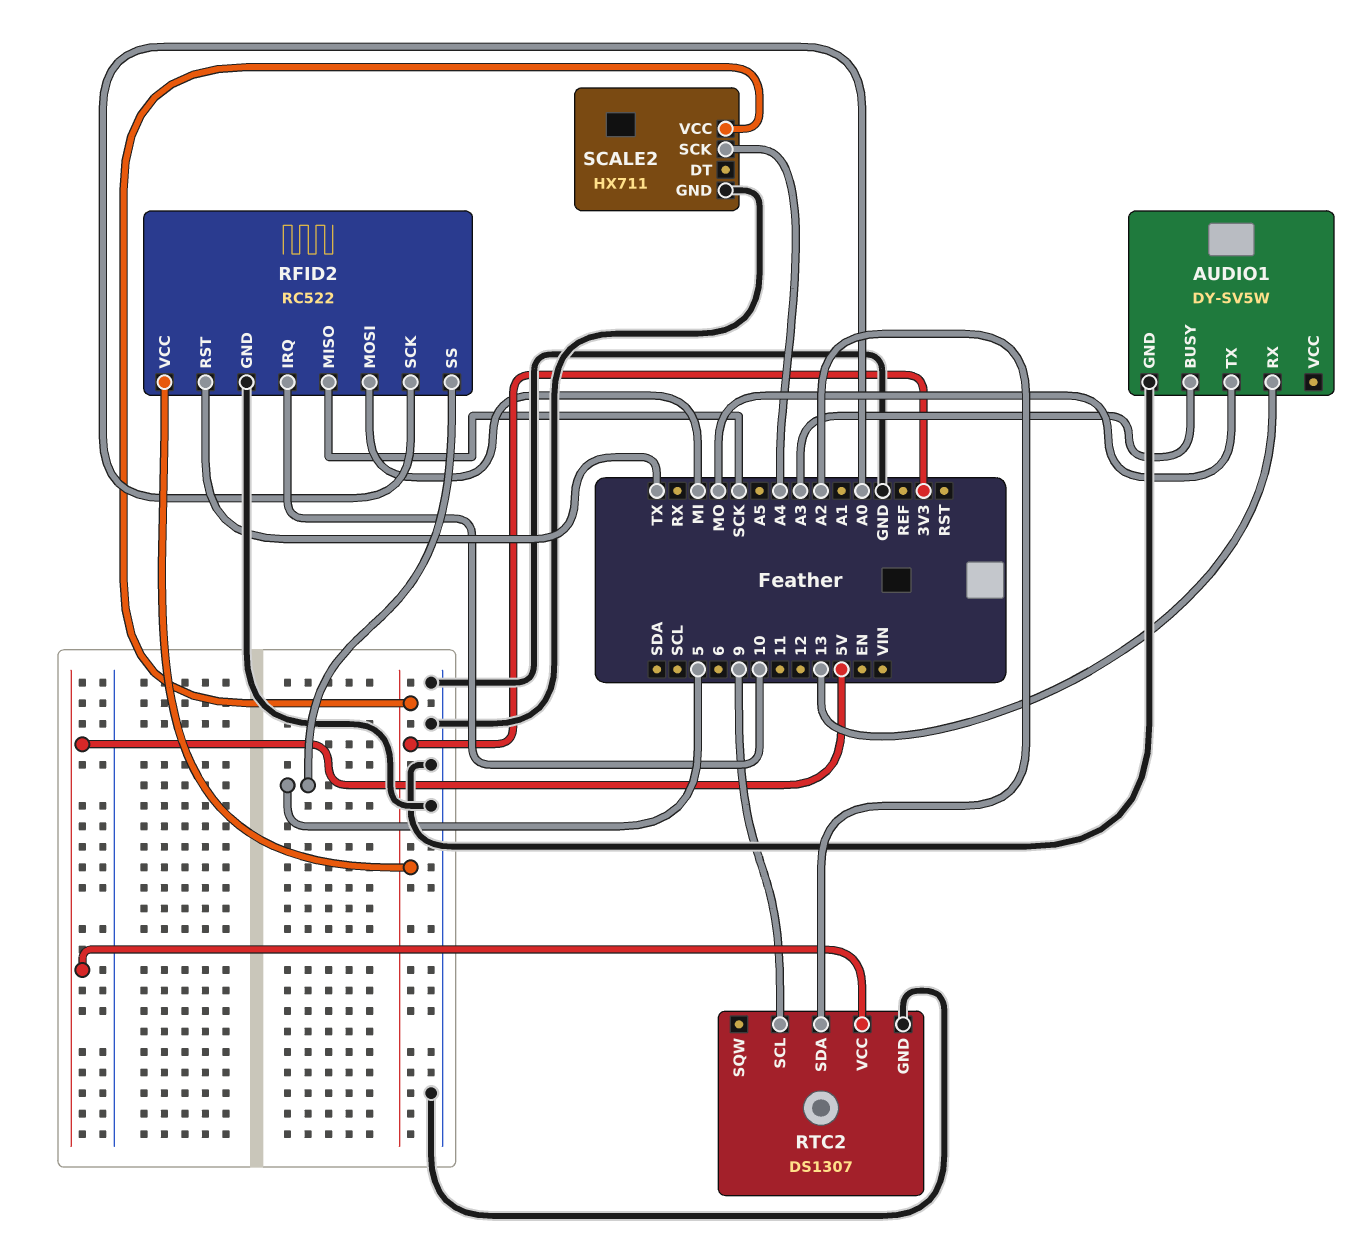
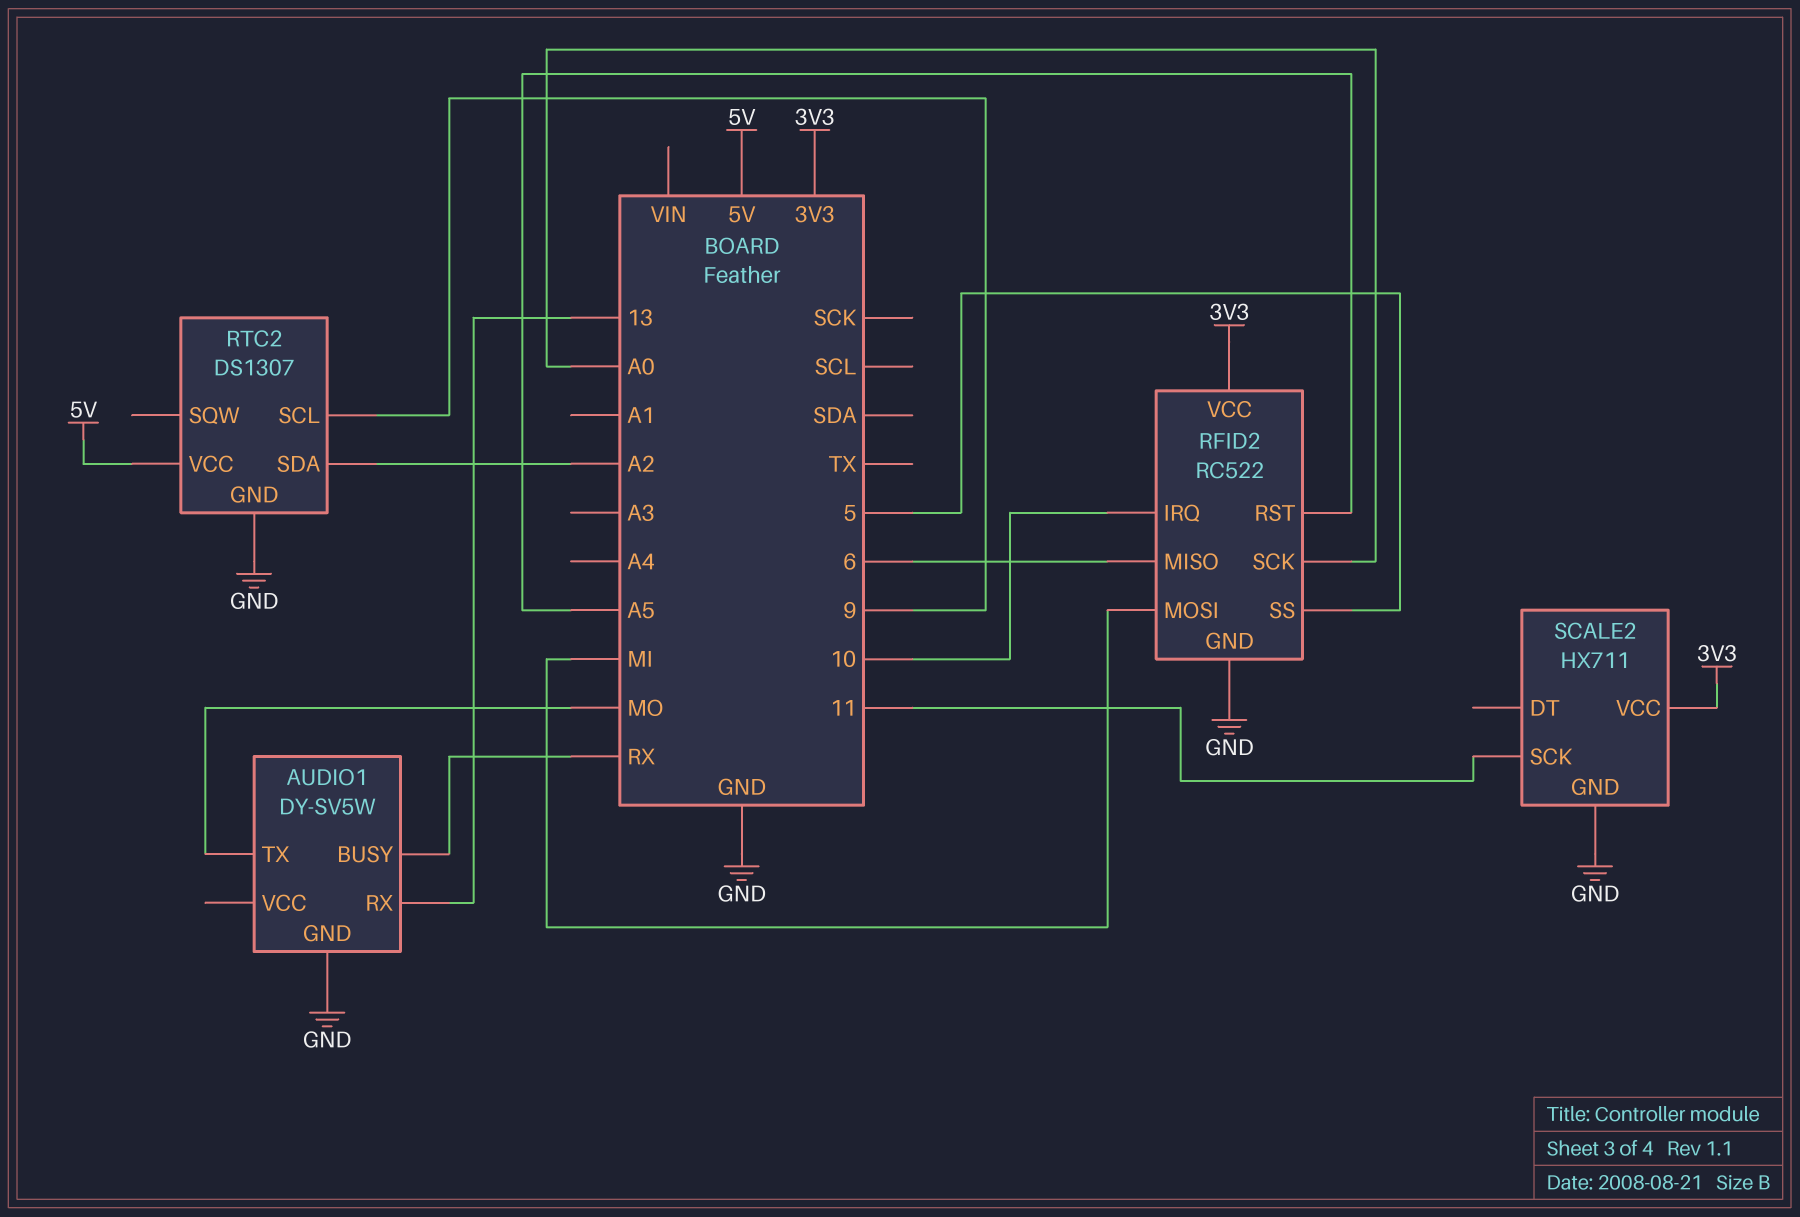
AUDIO1 pin BUSY: A3 -> RX
RFID2 pin MISO: SCK -> 6
RFID2 pin RST: TX -> A5
SCALE2 pin SCK: A4 -> 11

